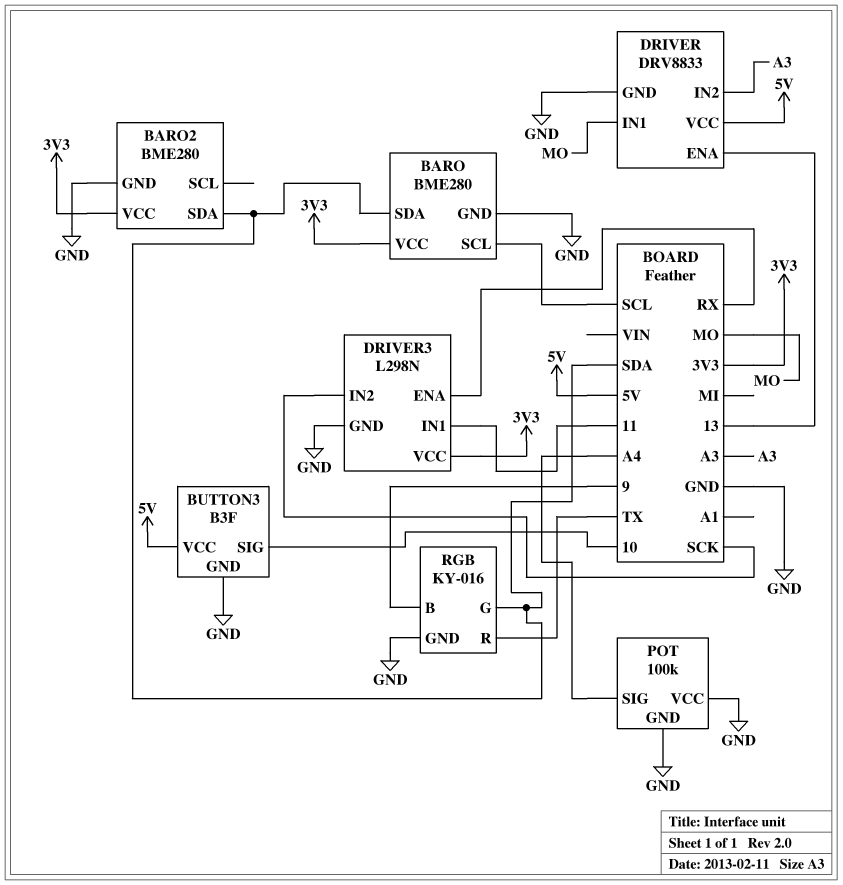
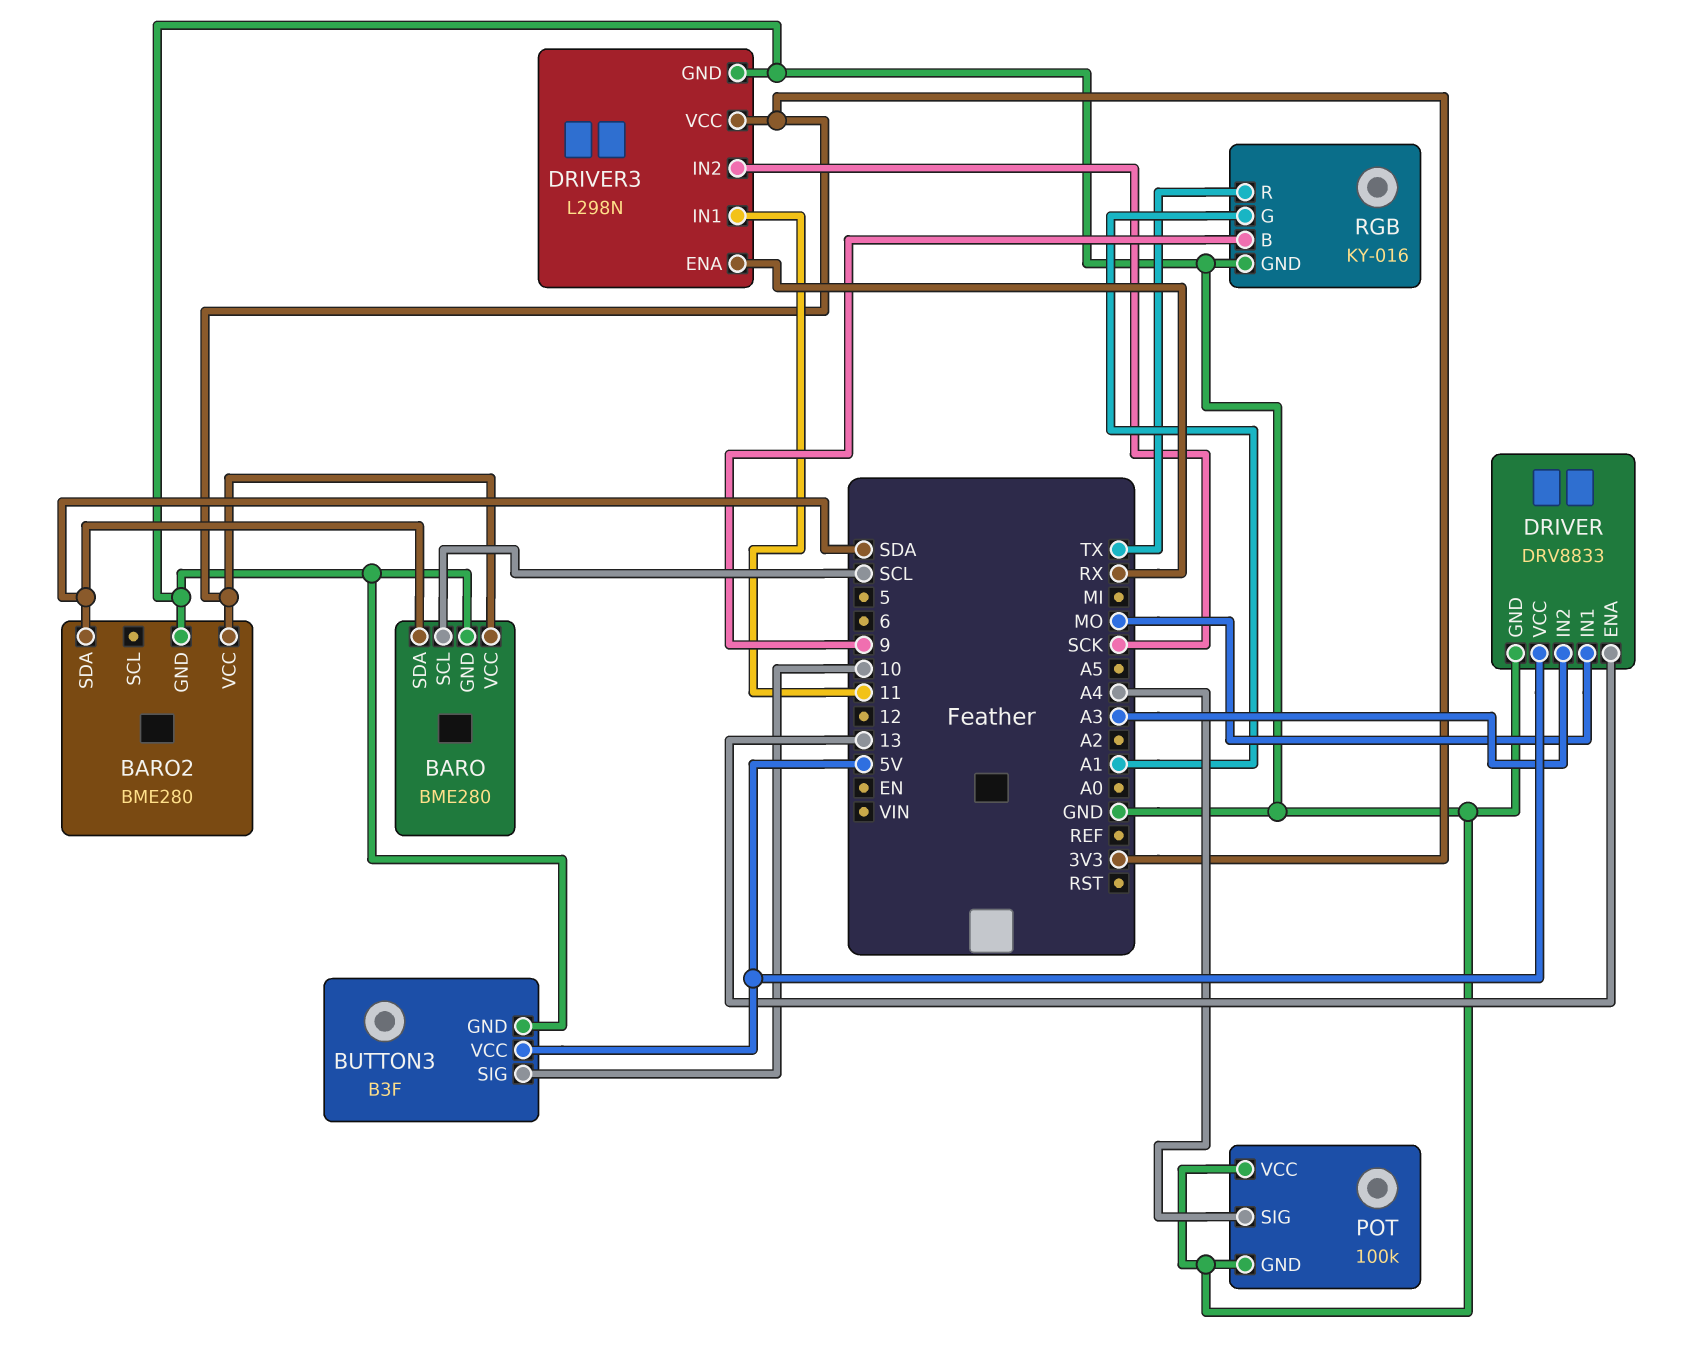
RGB pin G: SDA -> A1

